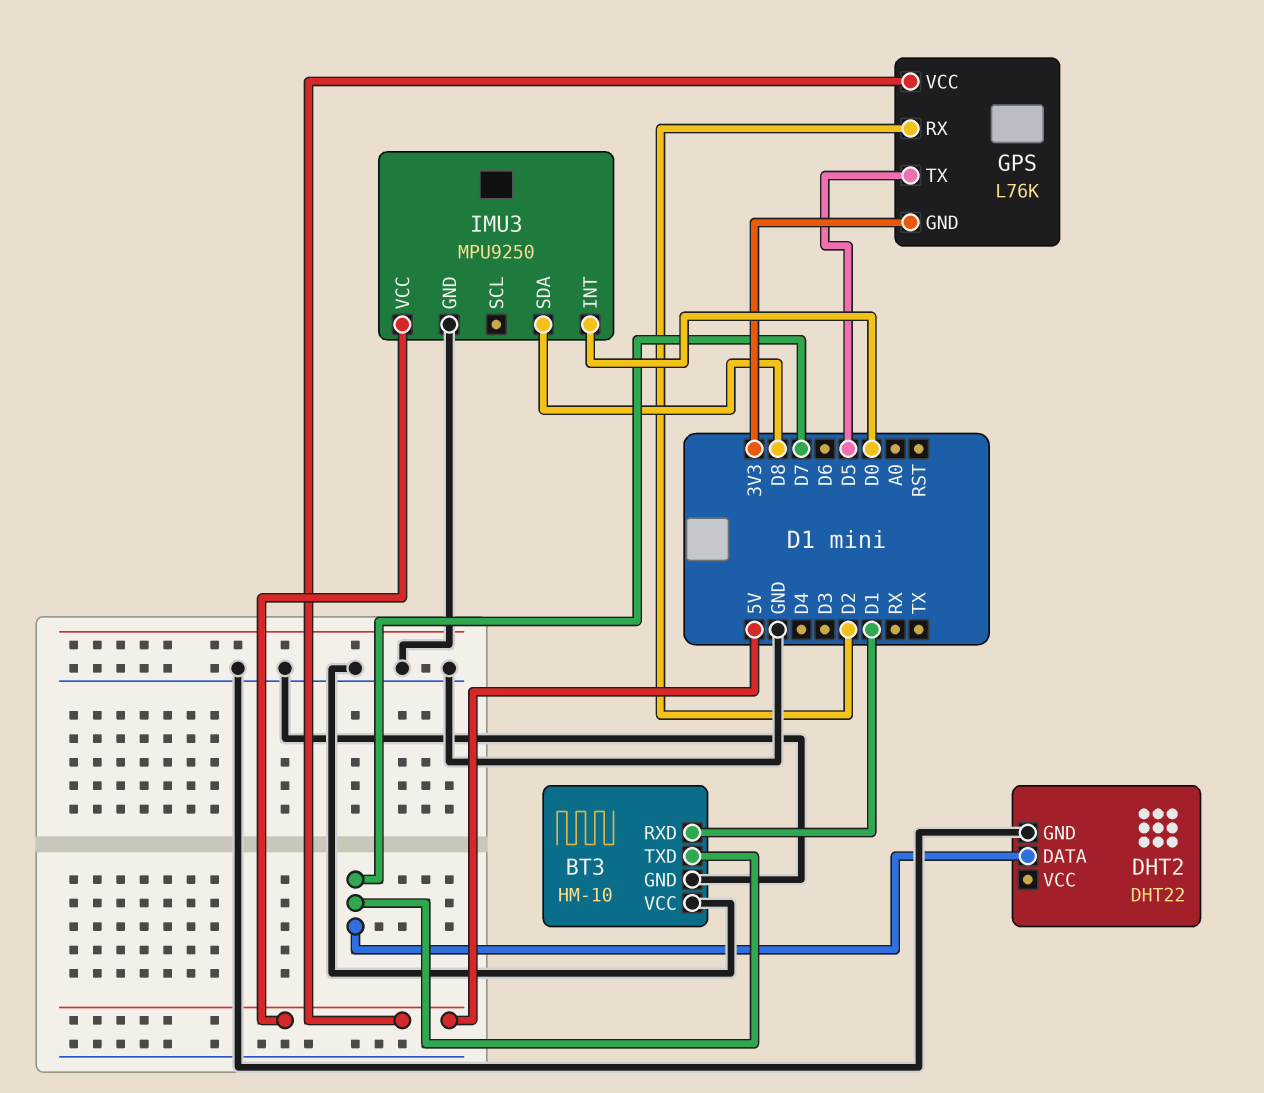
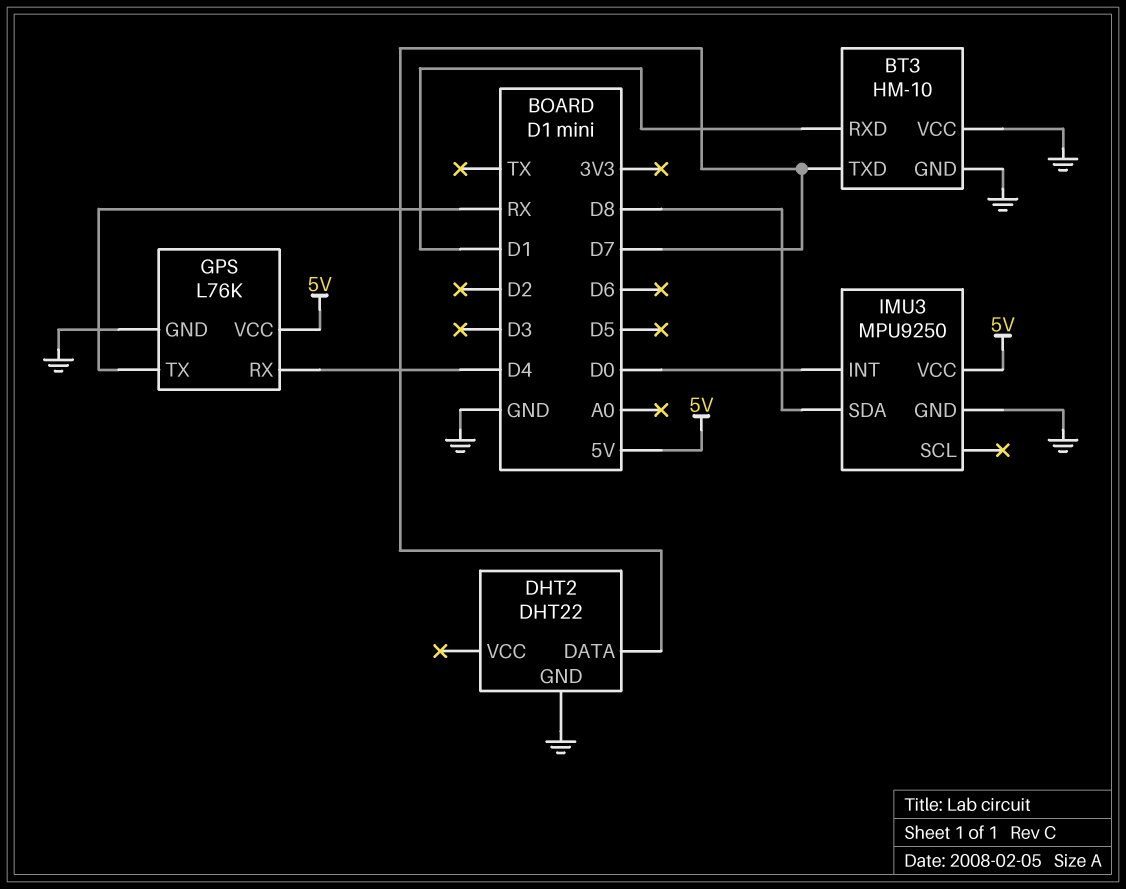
GPS pin GND: 3V3 -> GND
GPS pin RX: D2 -> D4
GPS pin TX: D5 -> RX

